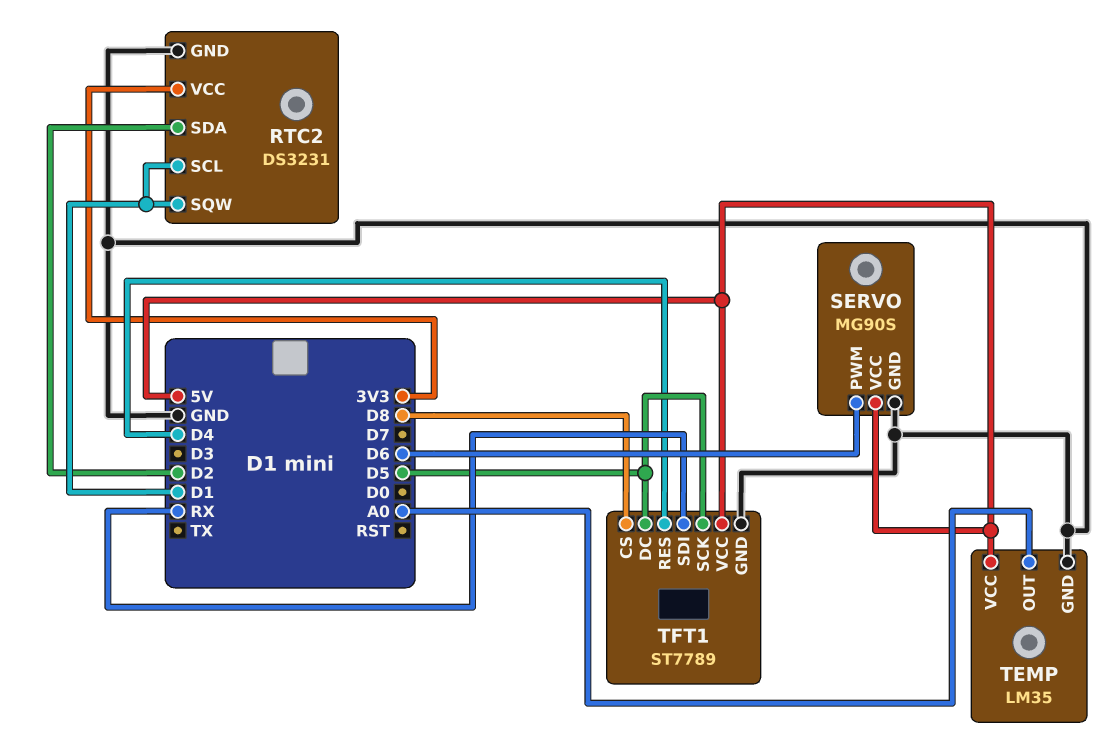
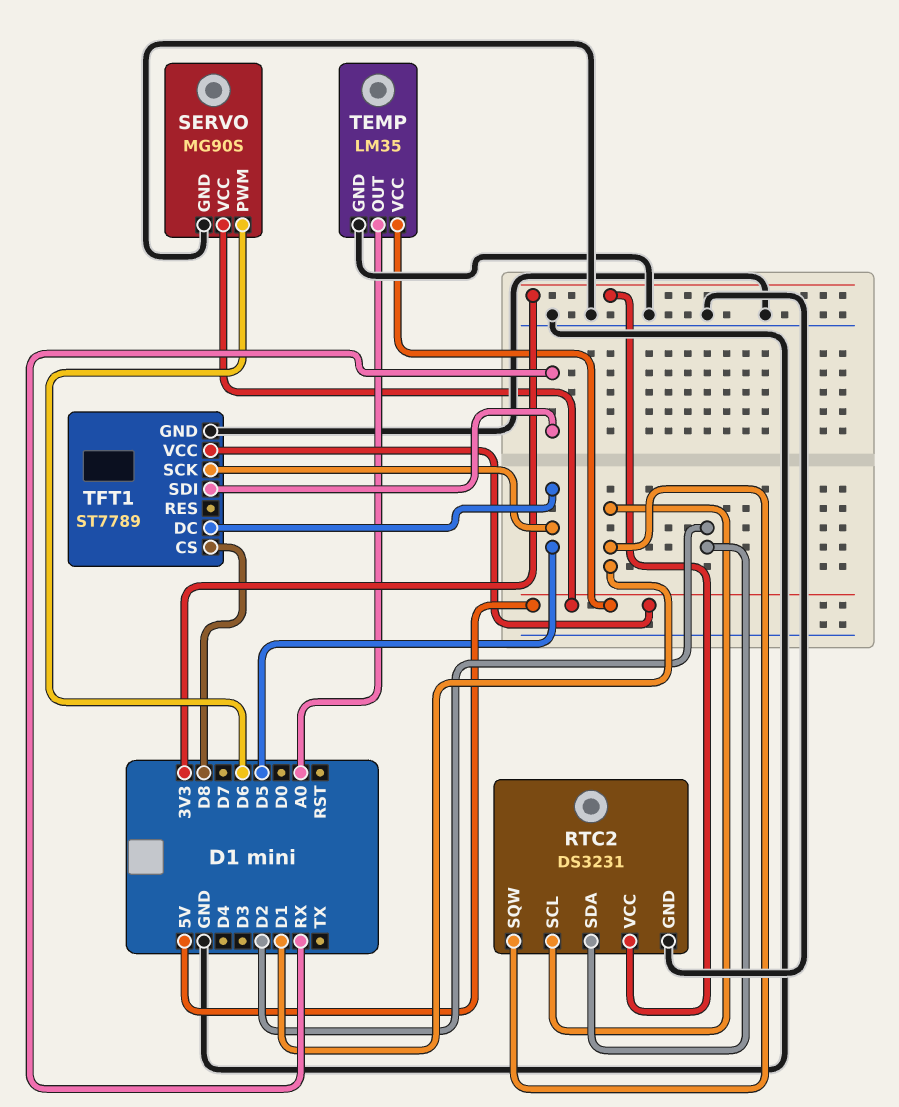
TFT1 pin RES: D4 -> none

